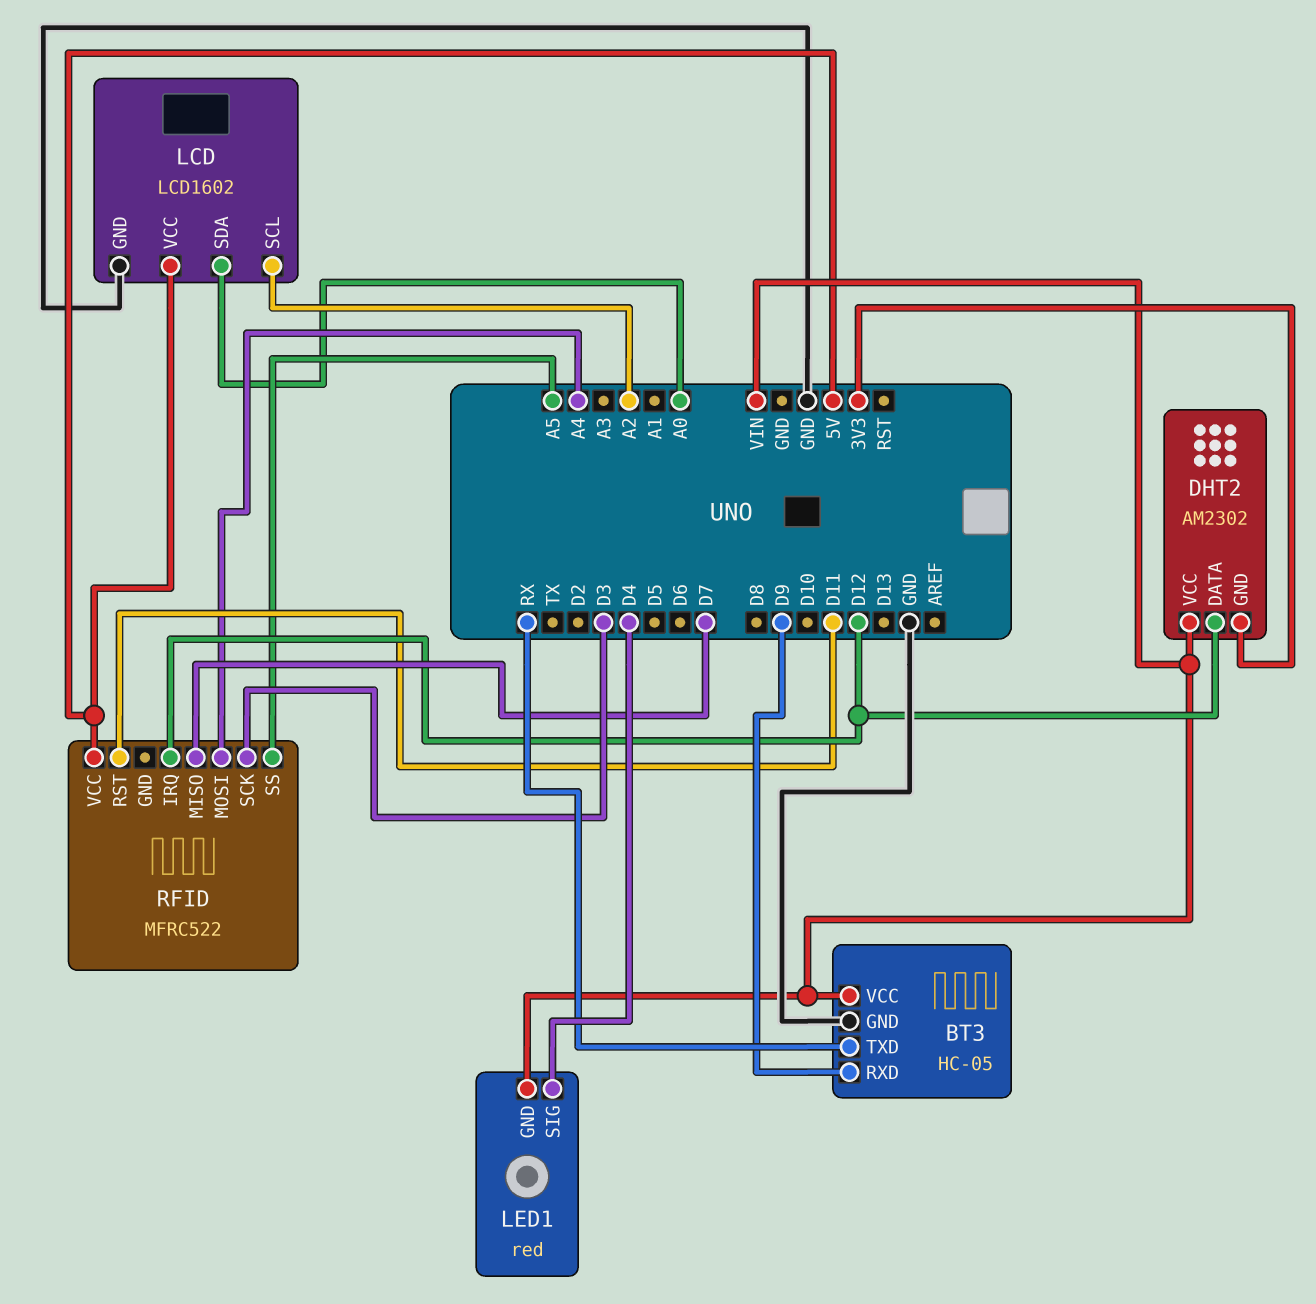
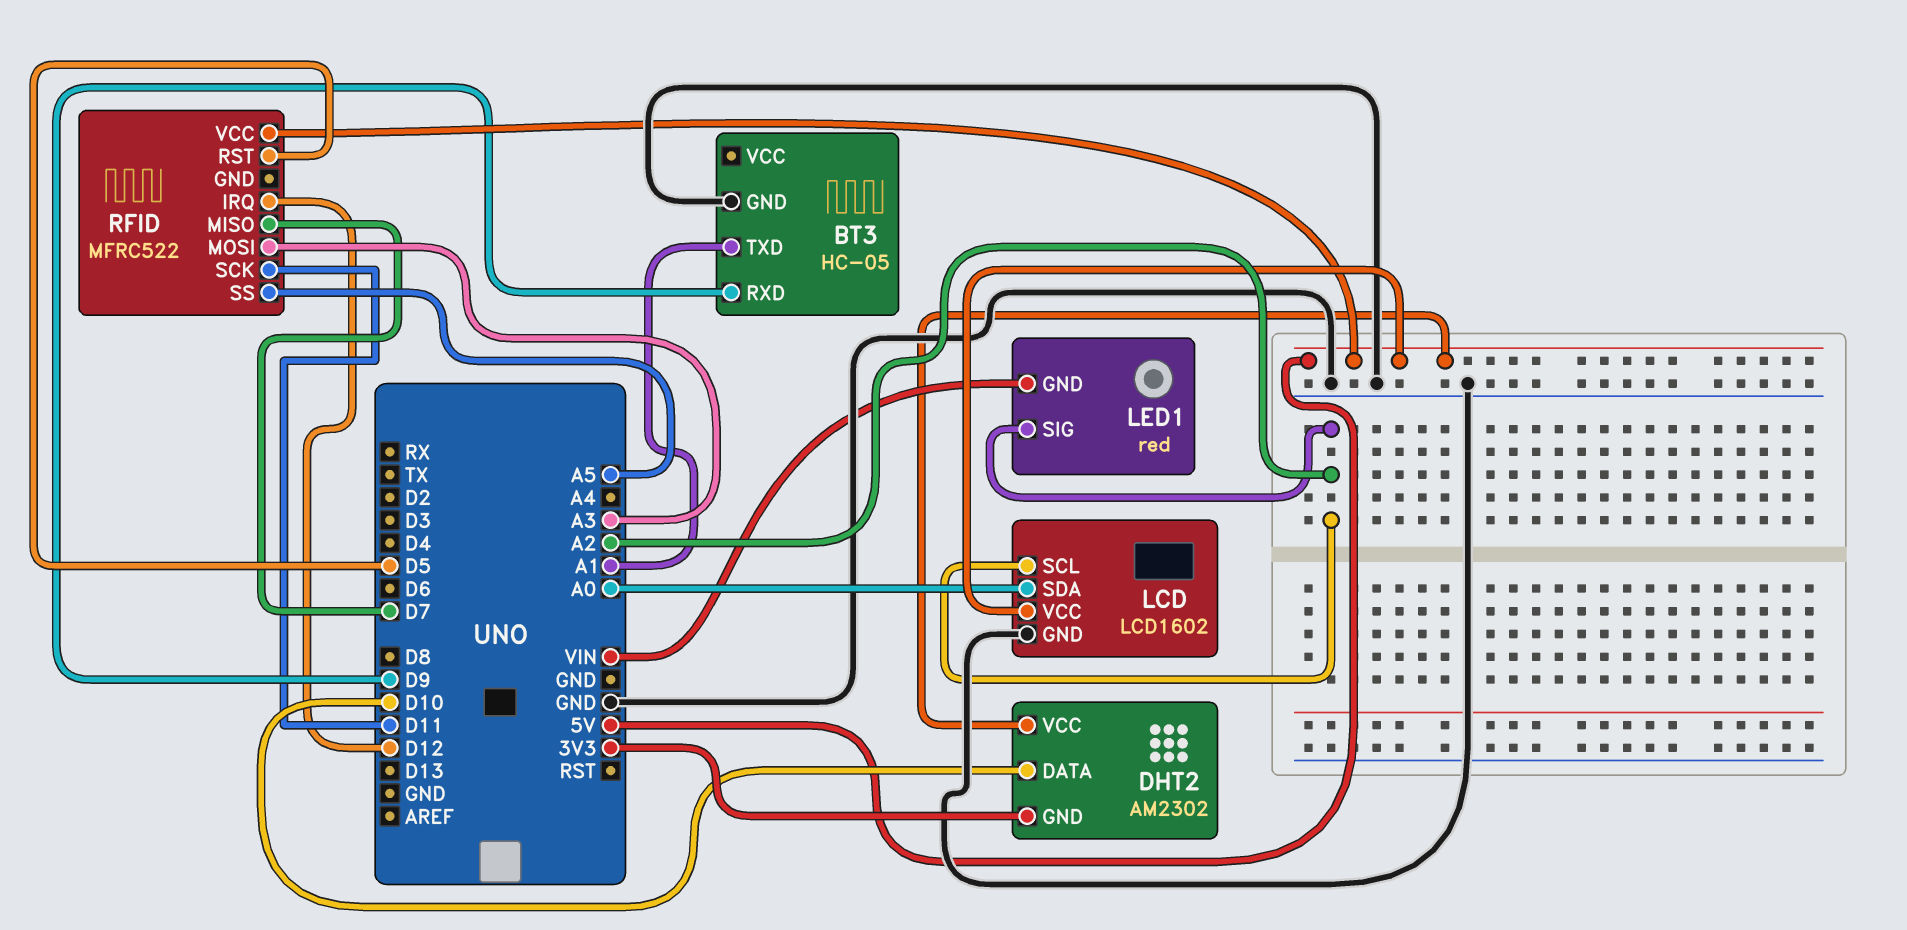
BT3 pin TXD: RX -> A1
BT3 pin VCC: VIN -> none
DHT2 pin DATA: D12 -> D10
DHT2 pin VCC: VIN -> 5V
LED1 pin SIG: D4 -> A2
RFID pin MOSI: A4 -> A3
RFID pin RST: D11 -> D5
RFID pin SCK: D3 -> D11

